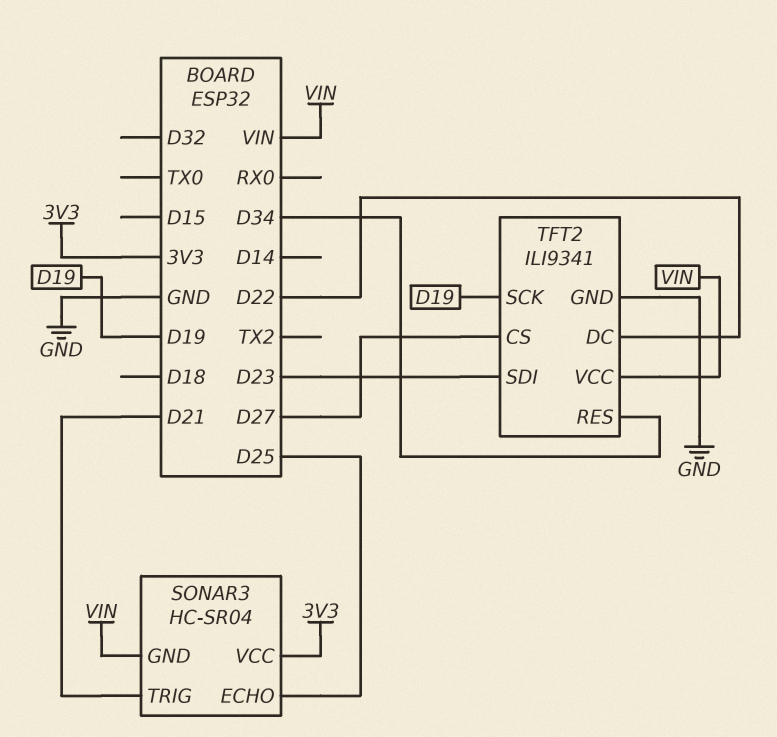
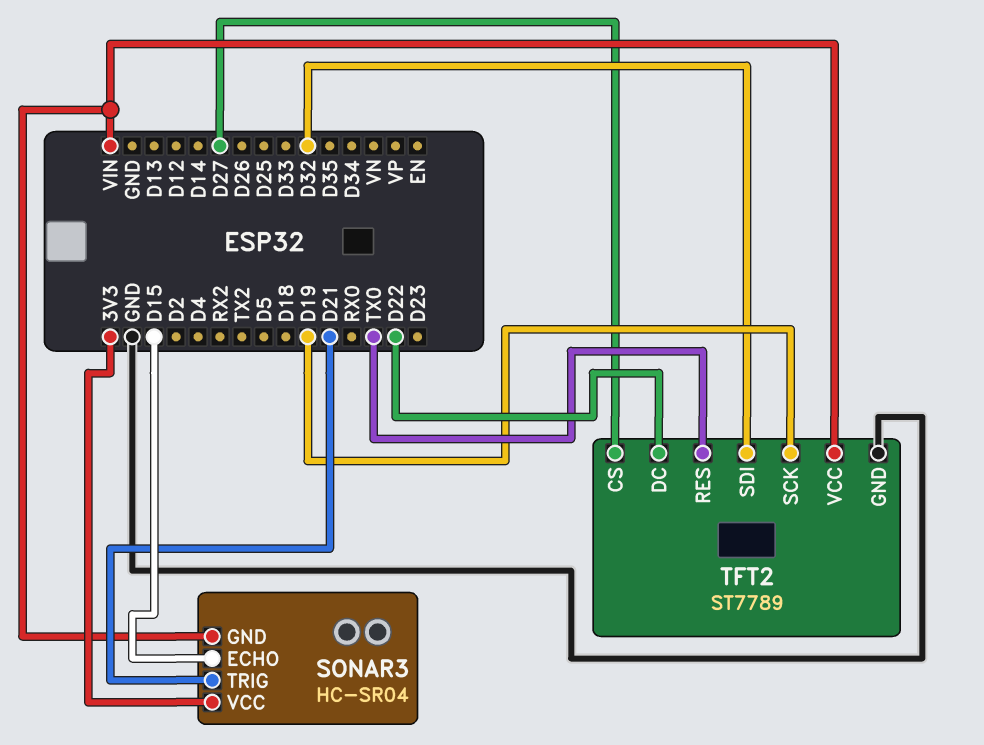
SONAR3 pin ECHO: D25 -> D15
TFT2: ILI9341 -> ST7789
TFT2 pin RES: D34 -> TX0
TFT2 pin SDI: D23 -> D32

